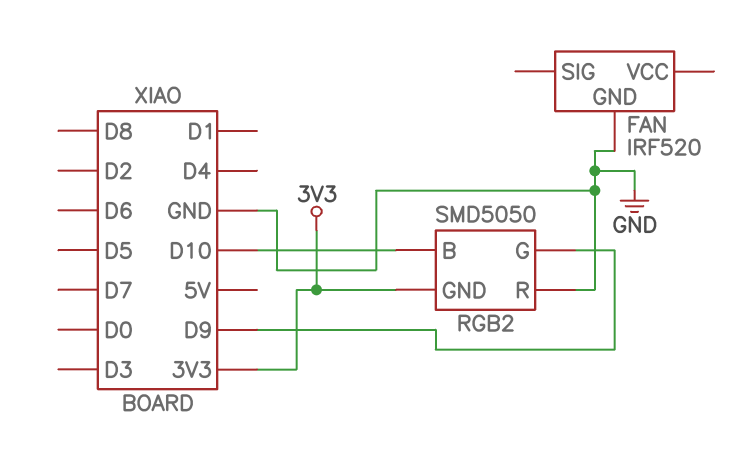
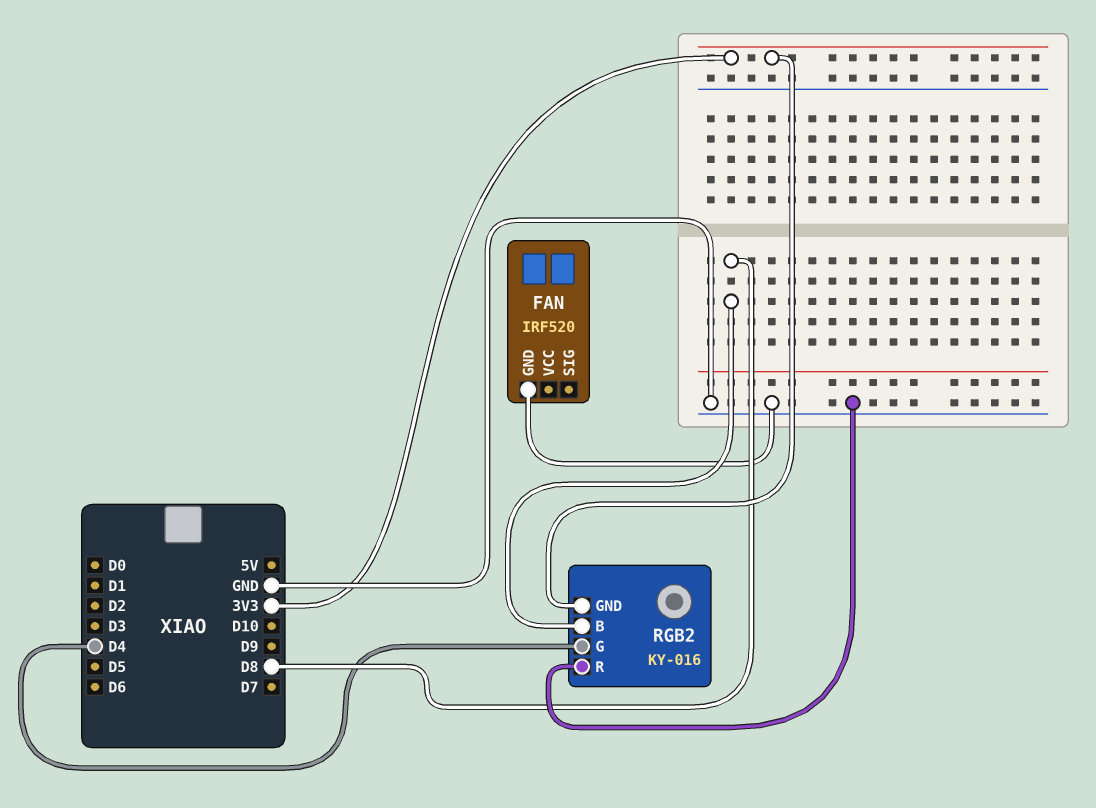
RGB2: SMD5050 -> KY-016
RGB2 pin B: D10 -> D8
RGB2 pin G: D9 -> D4

